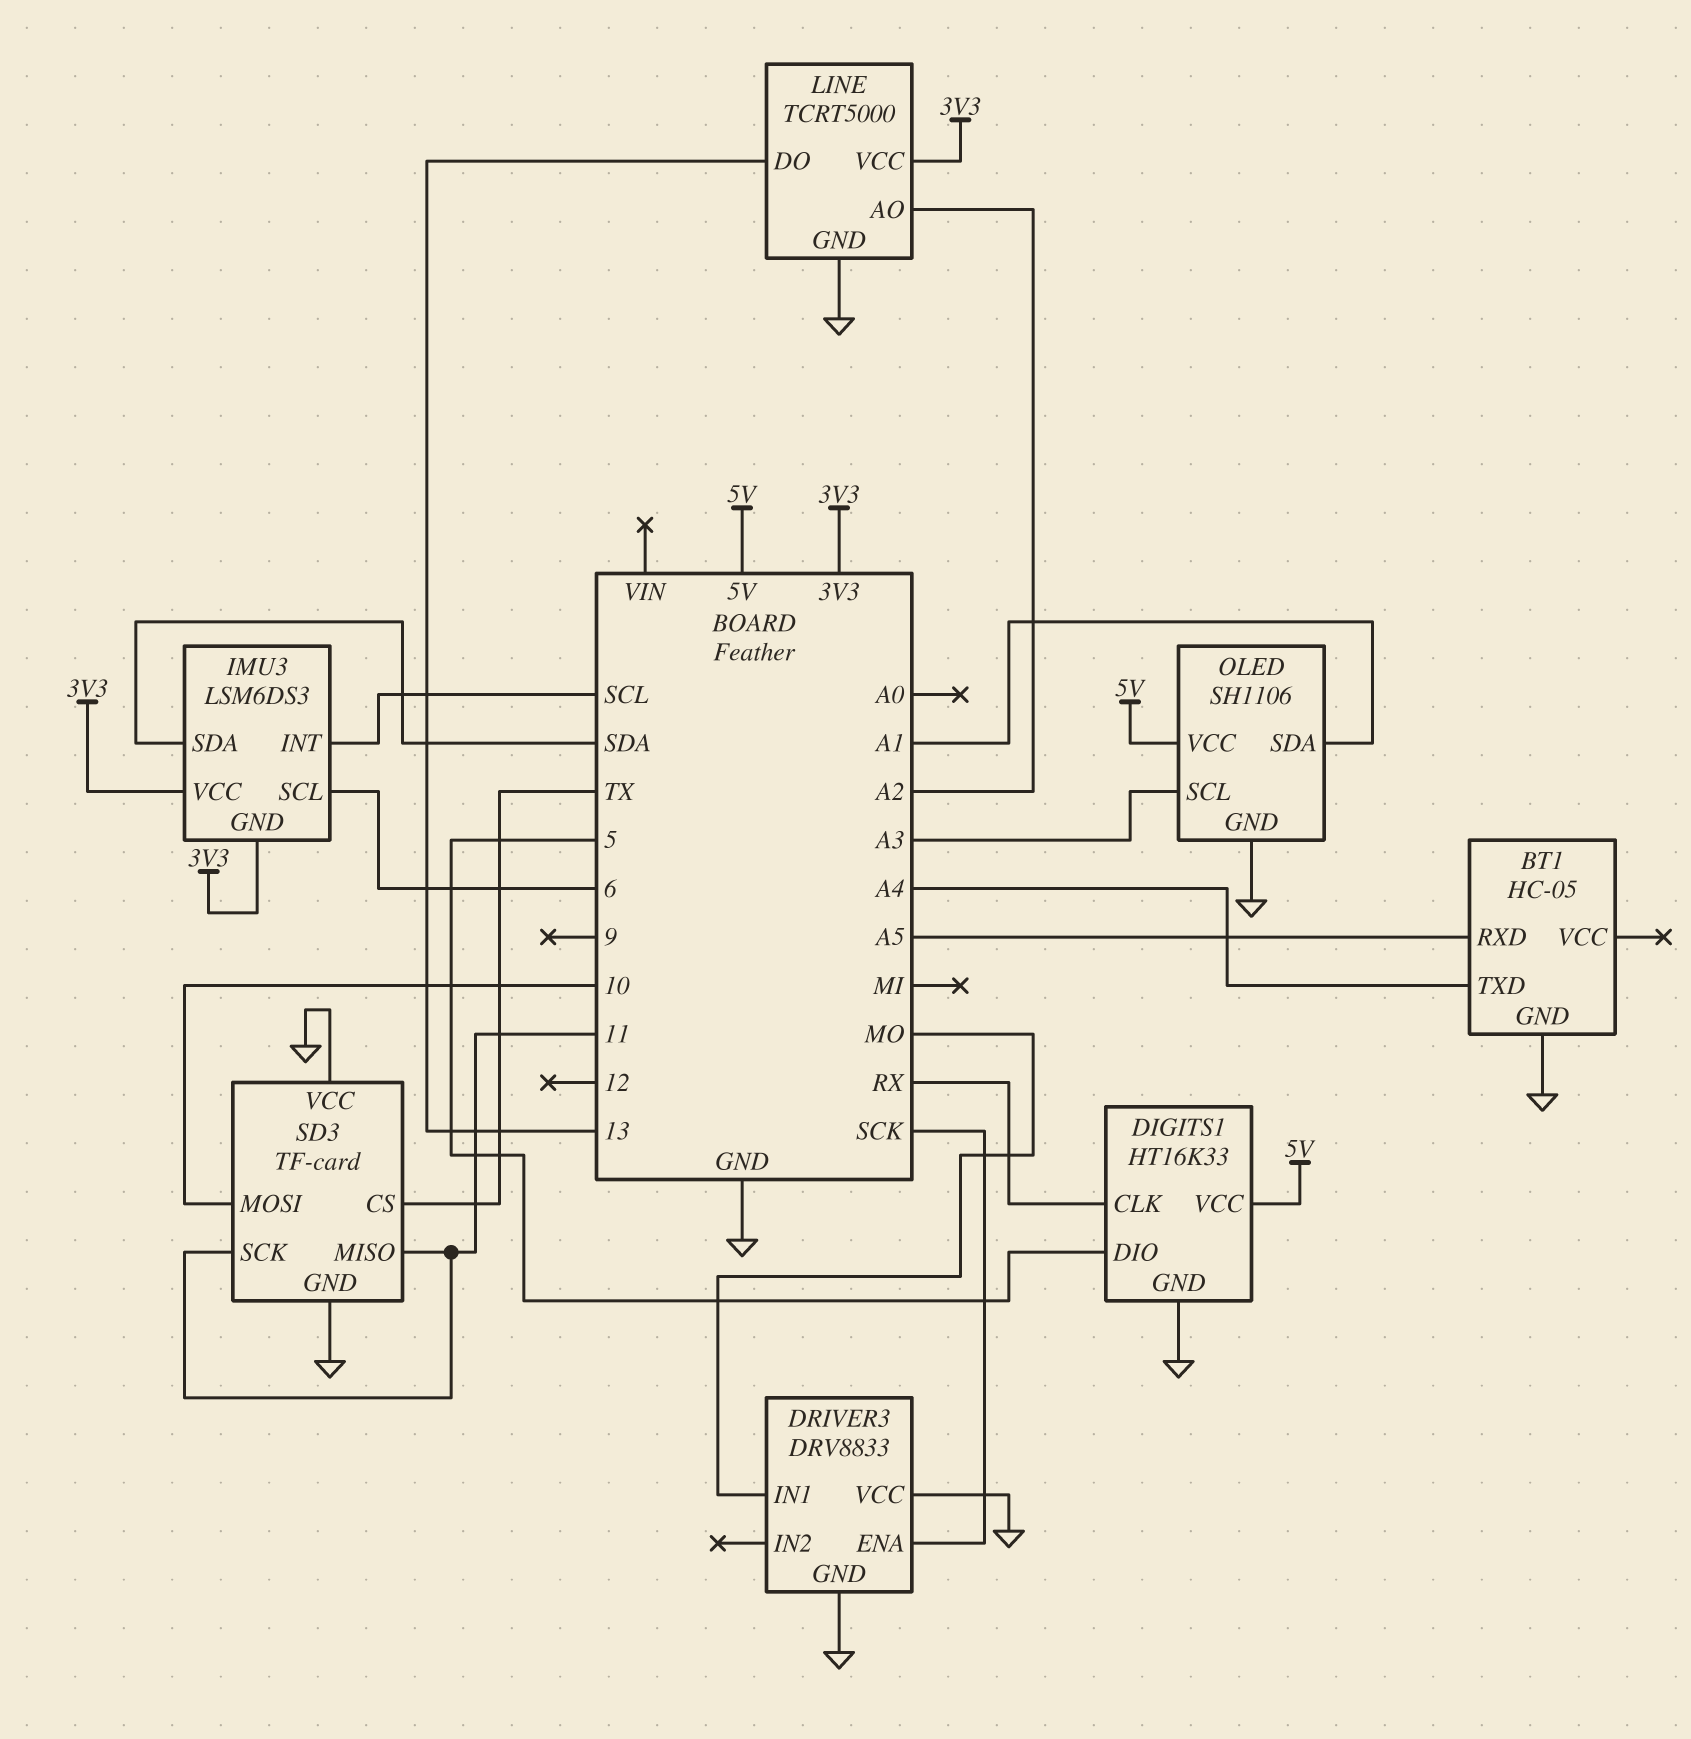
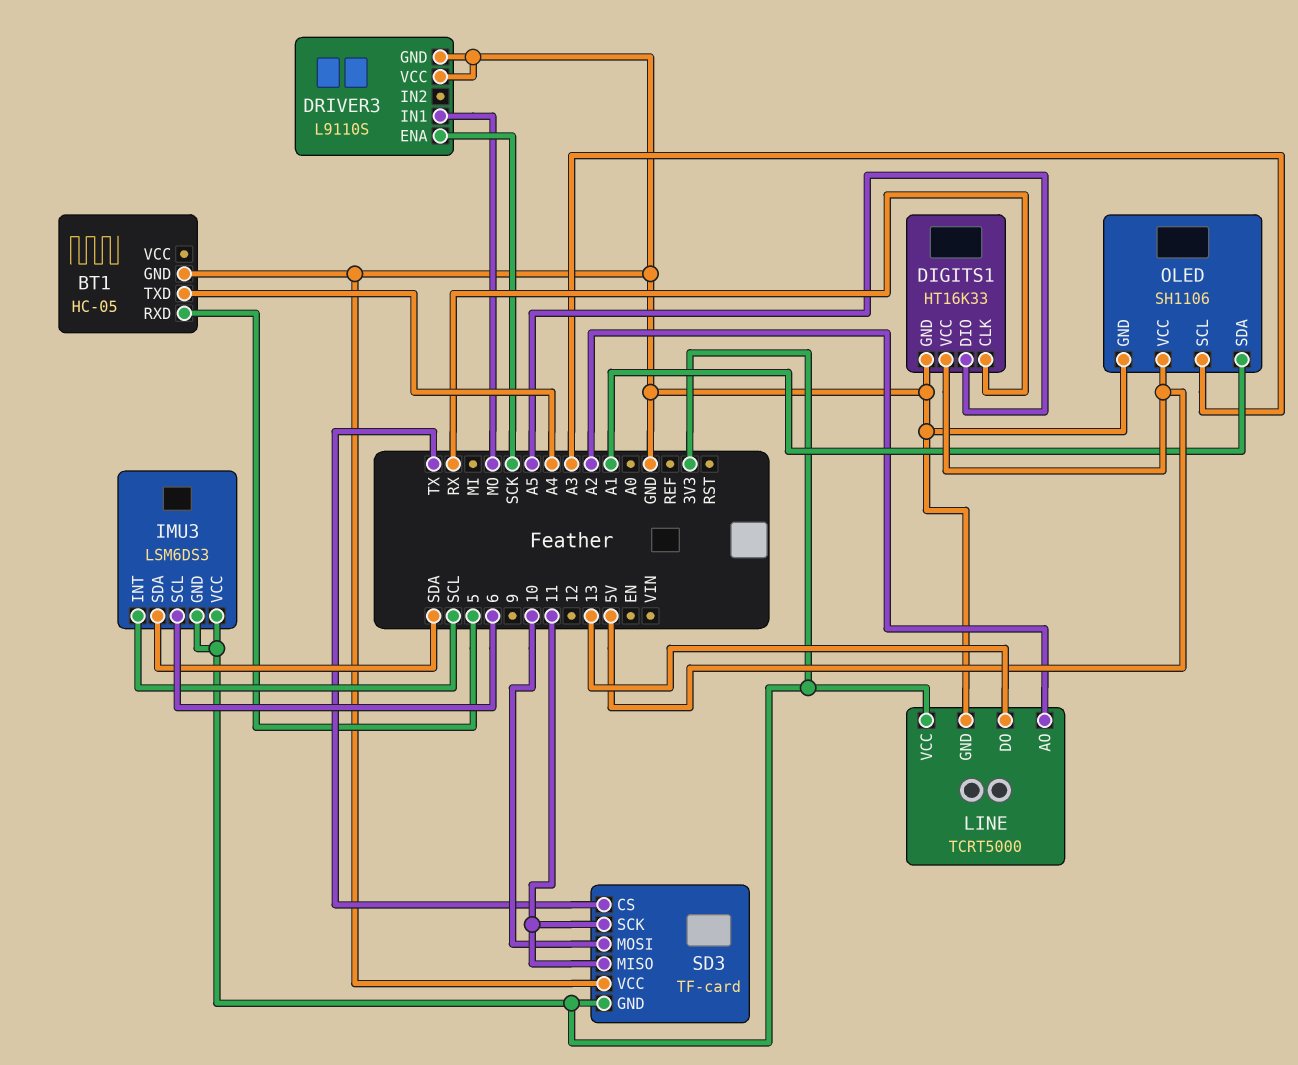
BT1 pin RXD: A5 -> 5
DIGITS1 pin DIO: 5 -> A5
DRIVER3: DRV8833 -> L9110S
SD3 pin GND: GND -> 3V3

